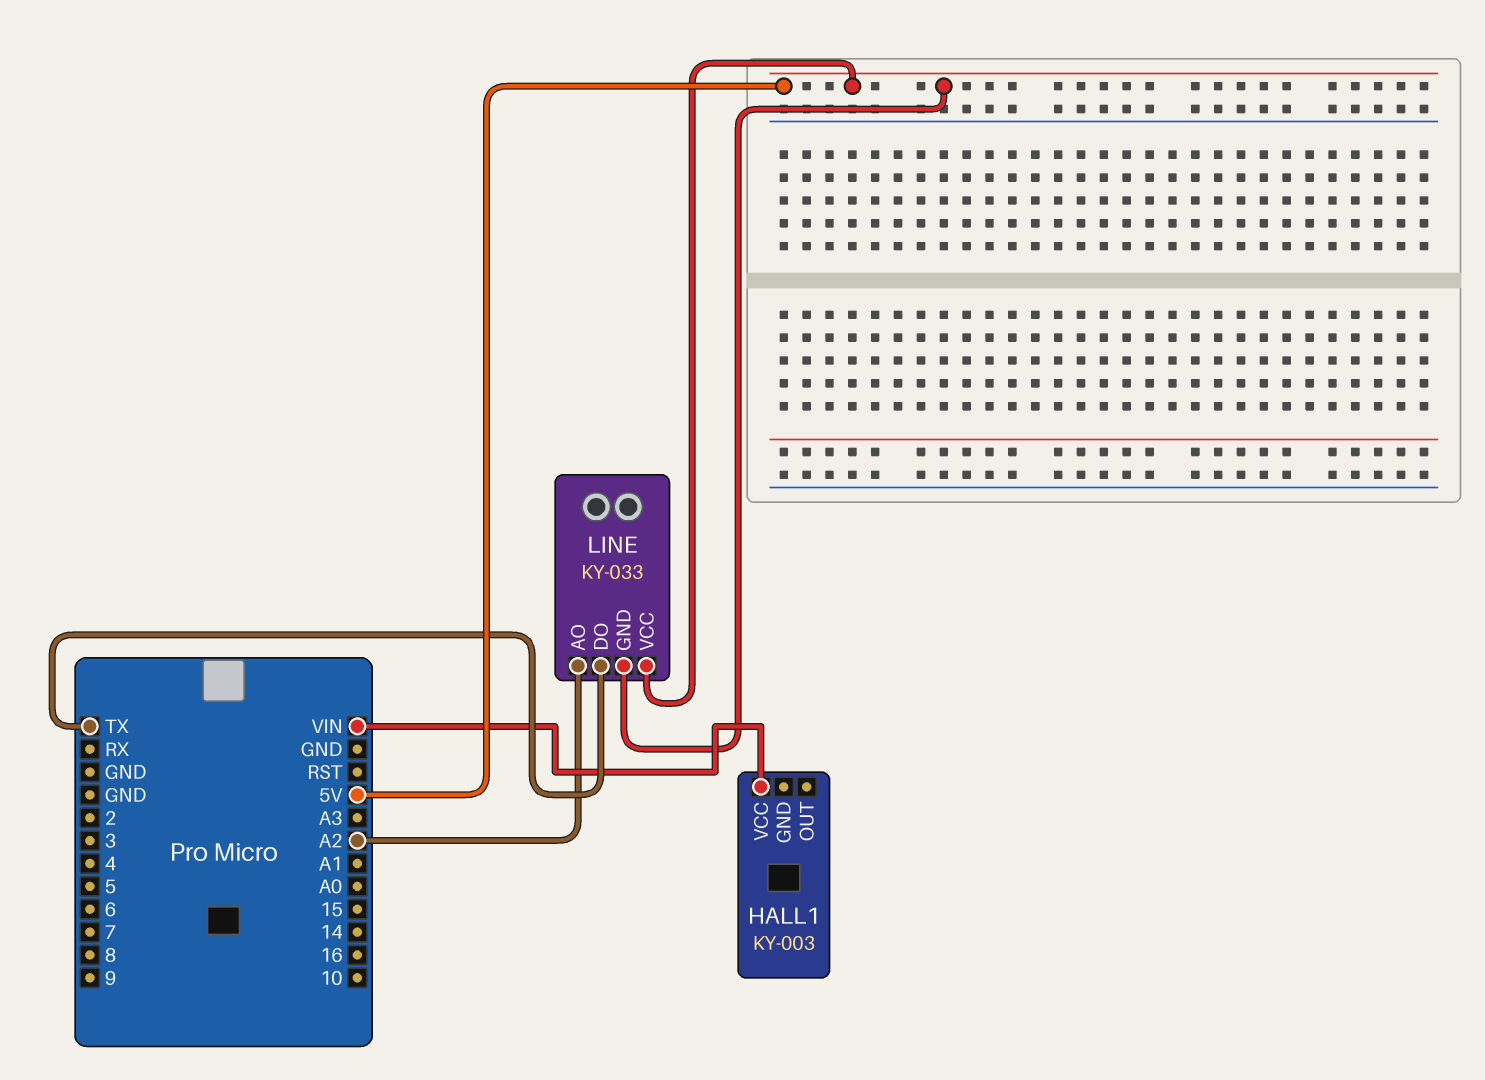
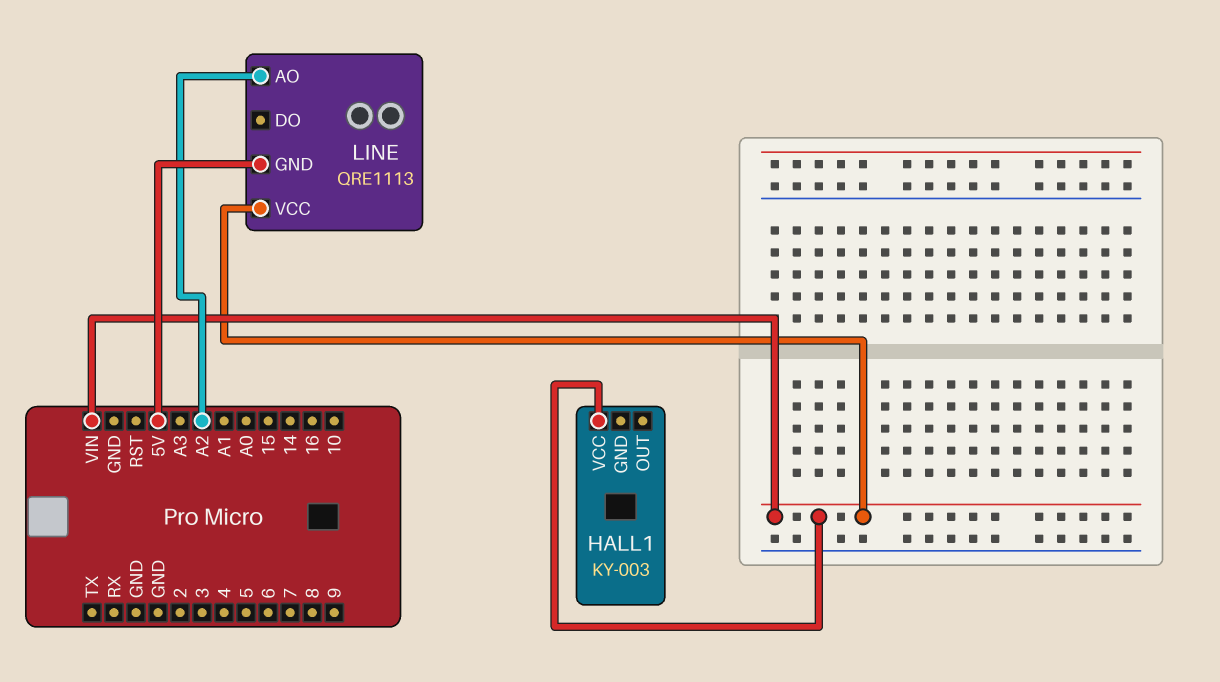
LINE: KY-033 -> QRE1113
LINE pin DO: TX -> none
LINE pin VCC: 5V -> VIN

